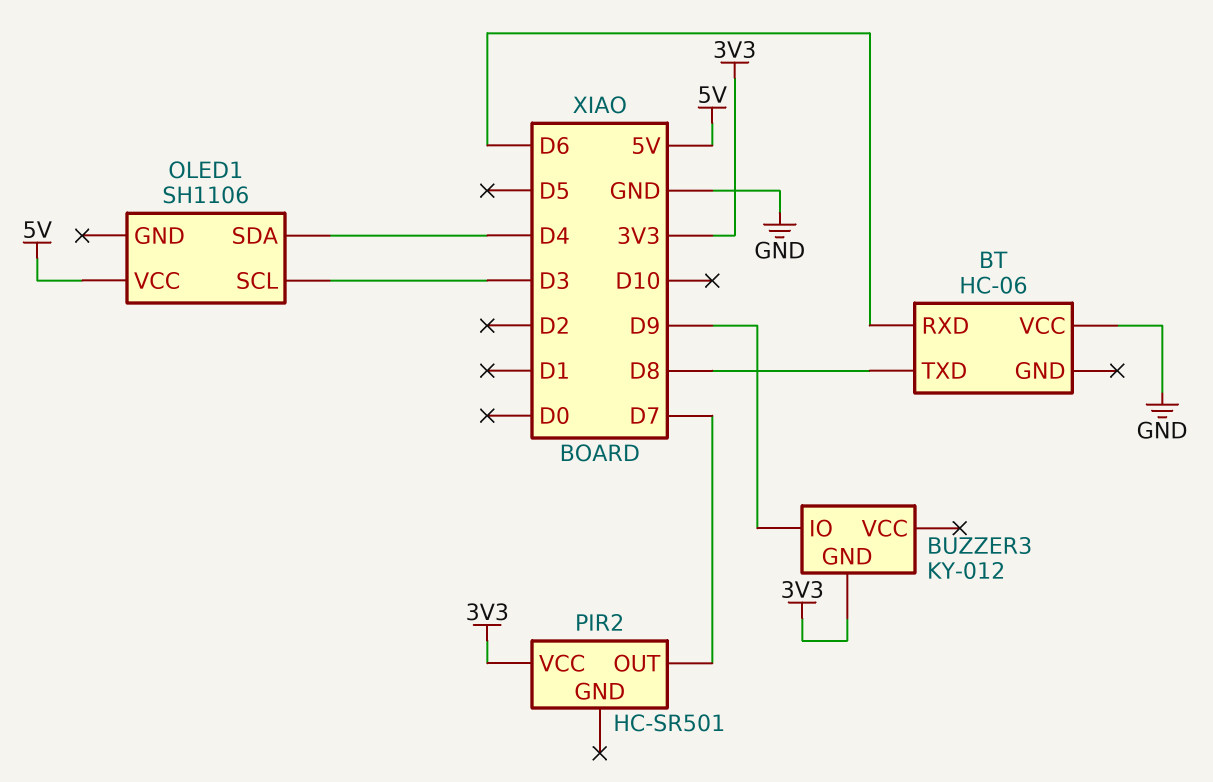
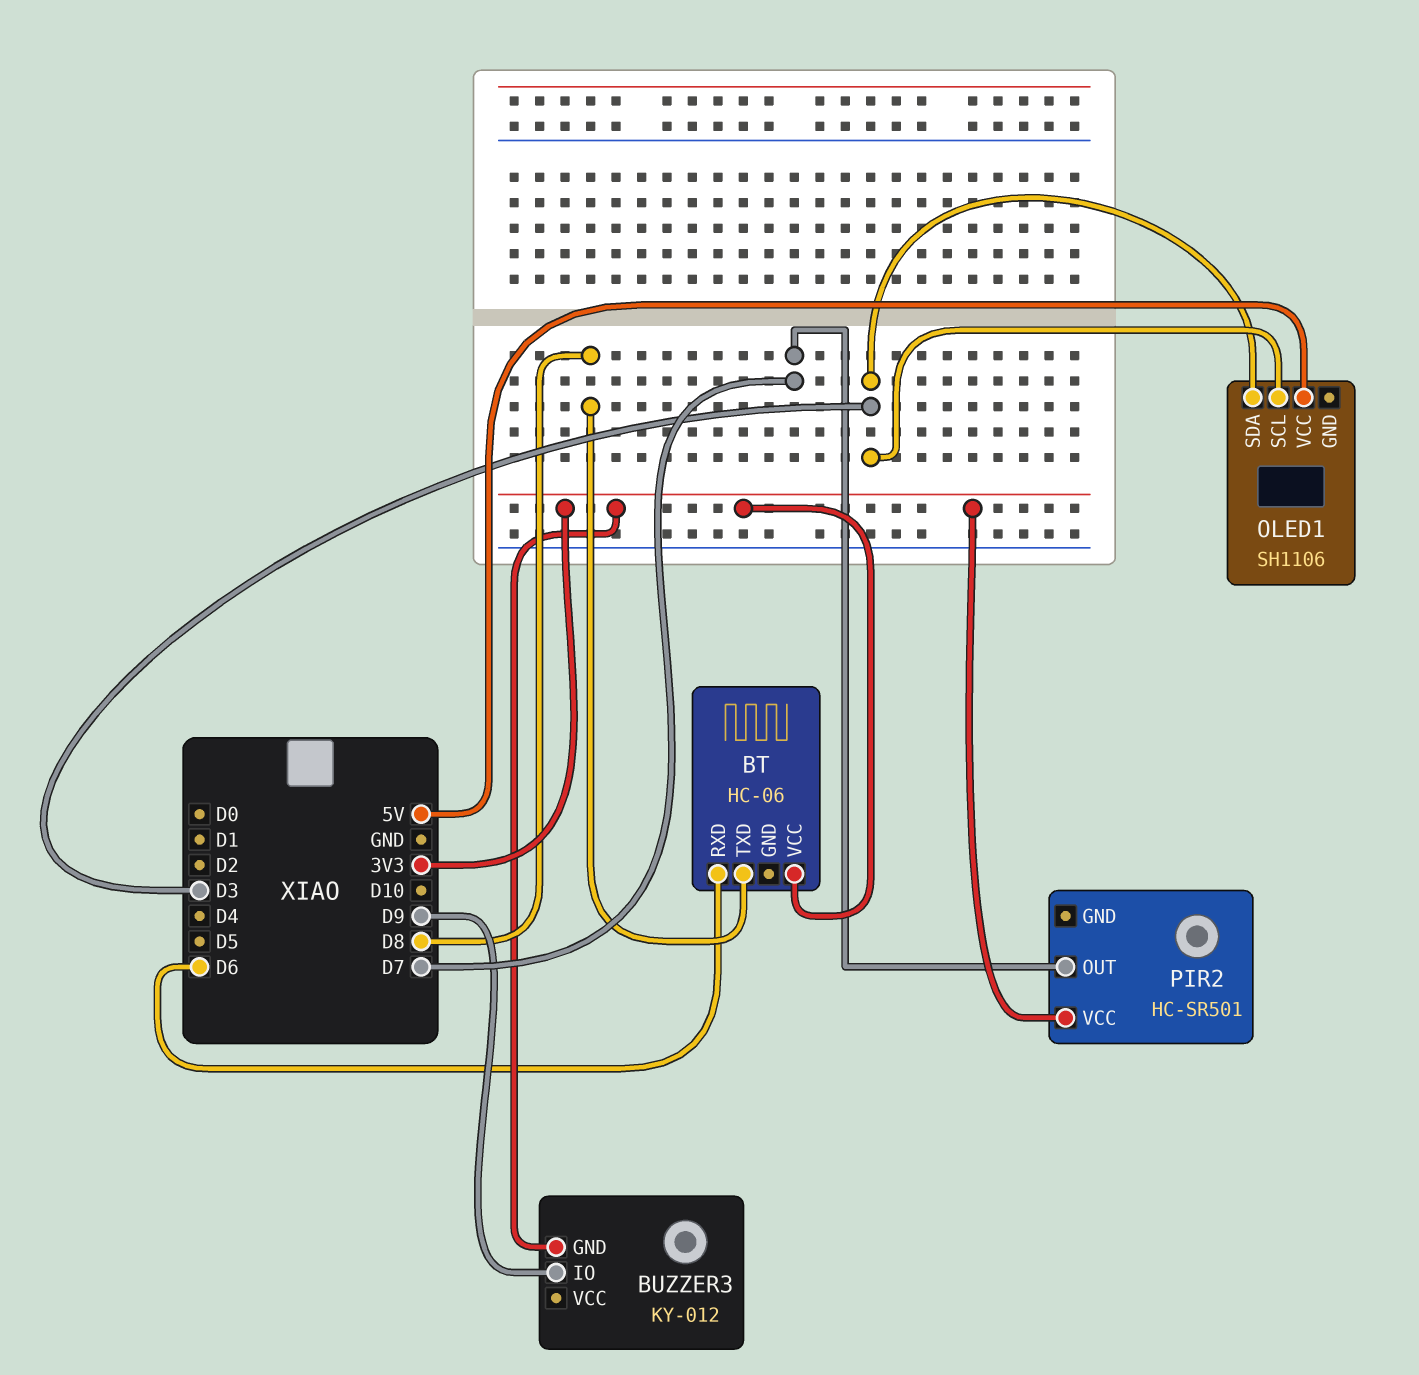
BT pin VCC: GND -> 3V3
OLED1 pin SDA: D4 -> D3

